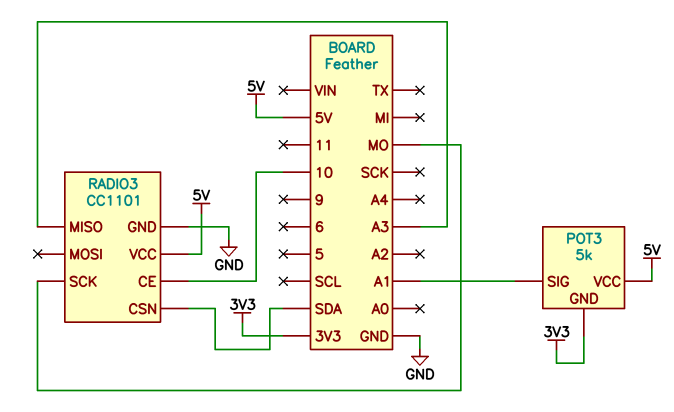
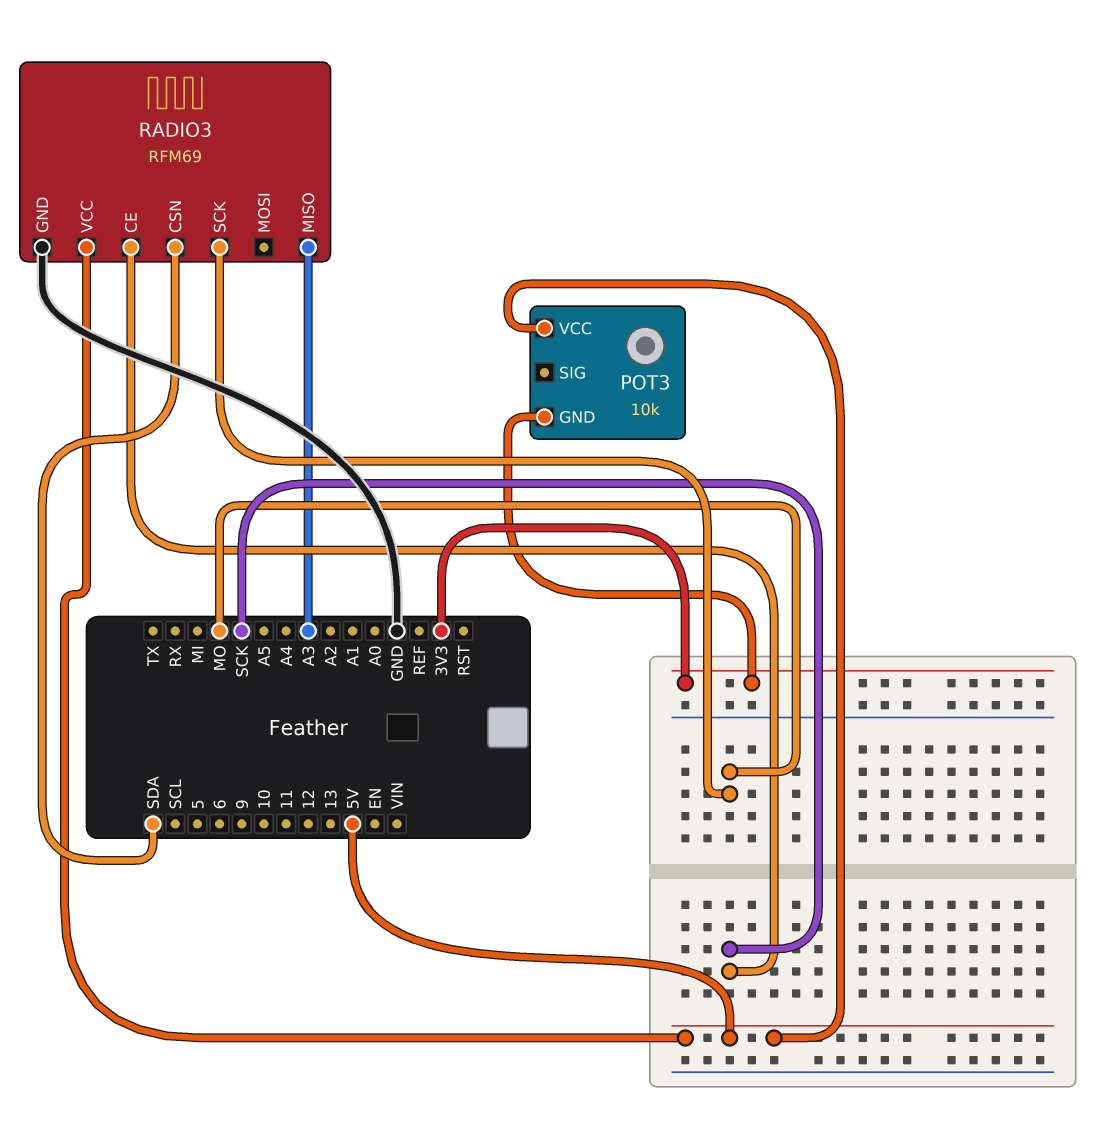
POT3: 5k -> 10k
POT3 pin SIG: A1 -> none
RADIO3: CC1101 -> RFM69
RADIO3 pin CE: 10 -> SCK

